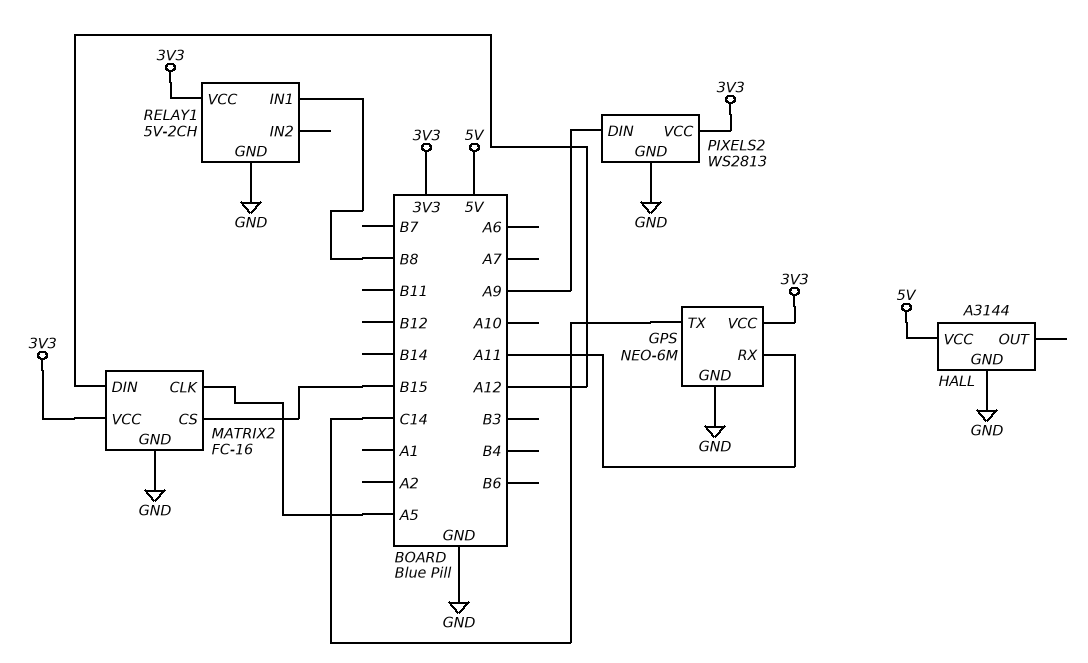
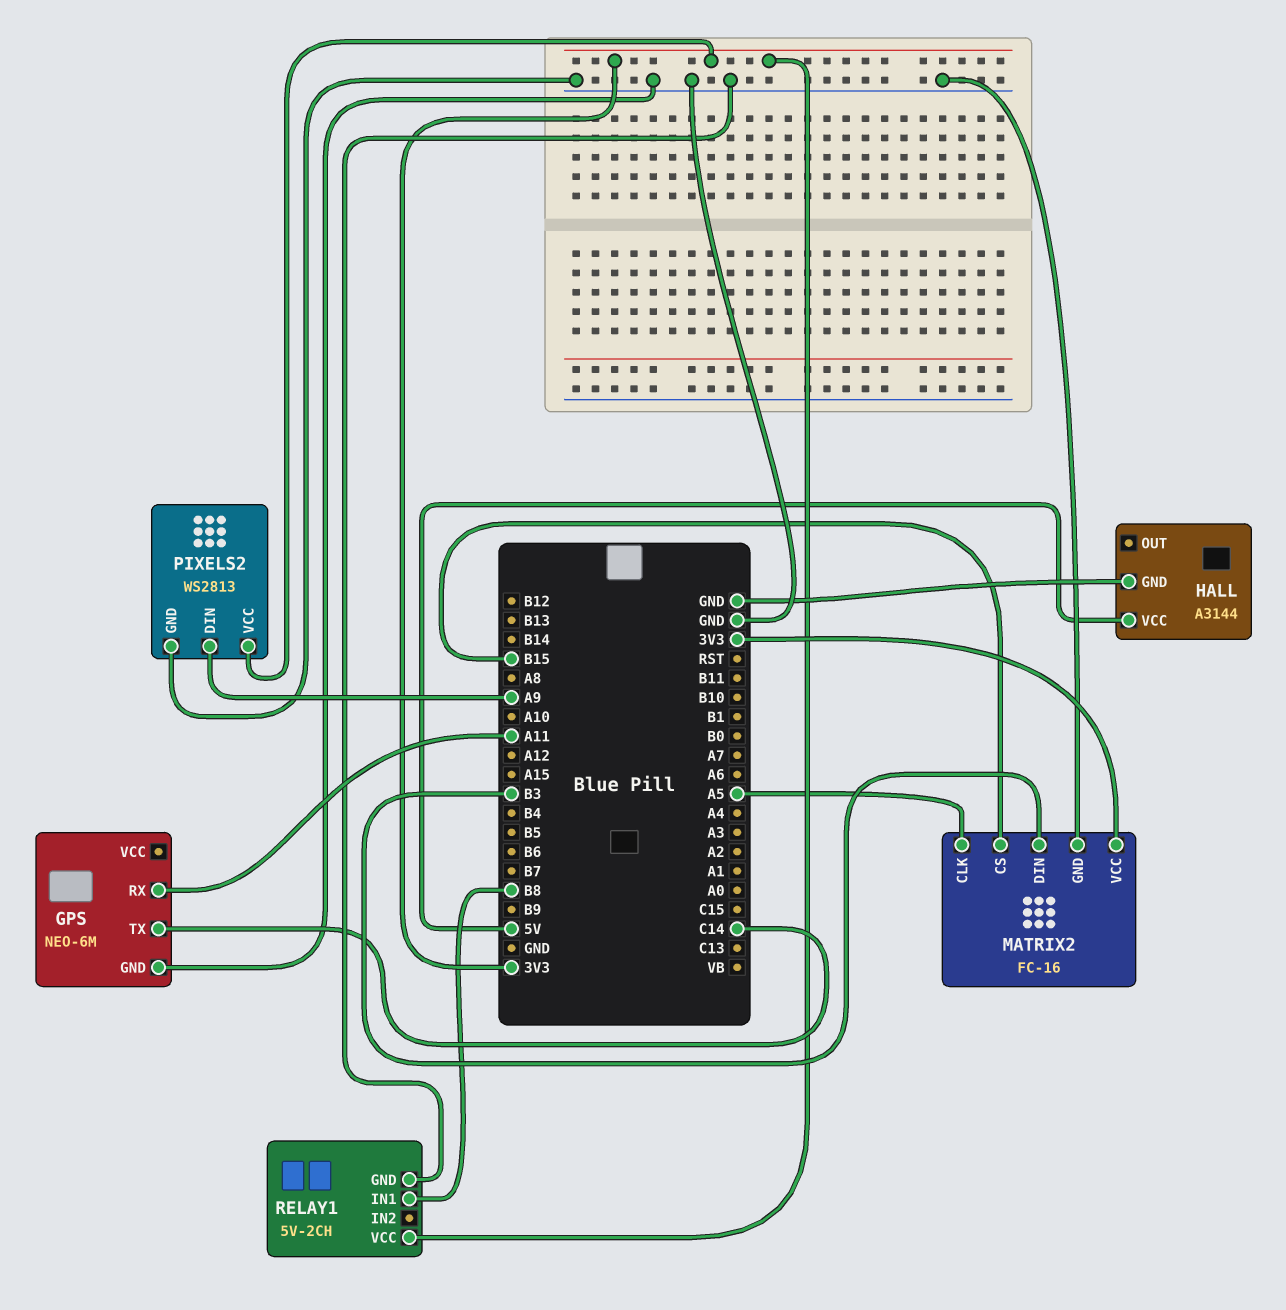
GPS pin VCC: 3V3 -> none
MATRIX2 pin DIN: A12 -> B3

